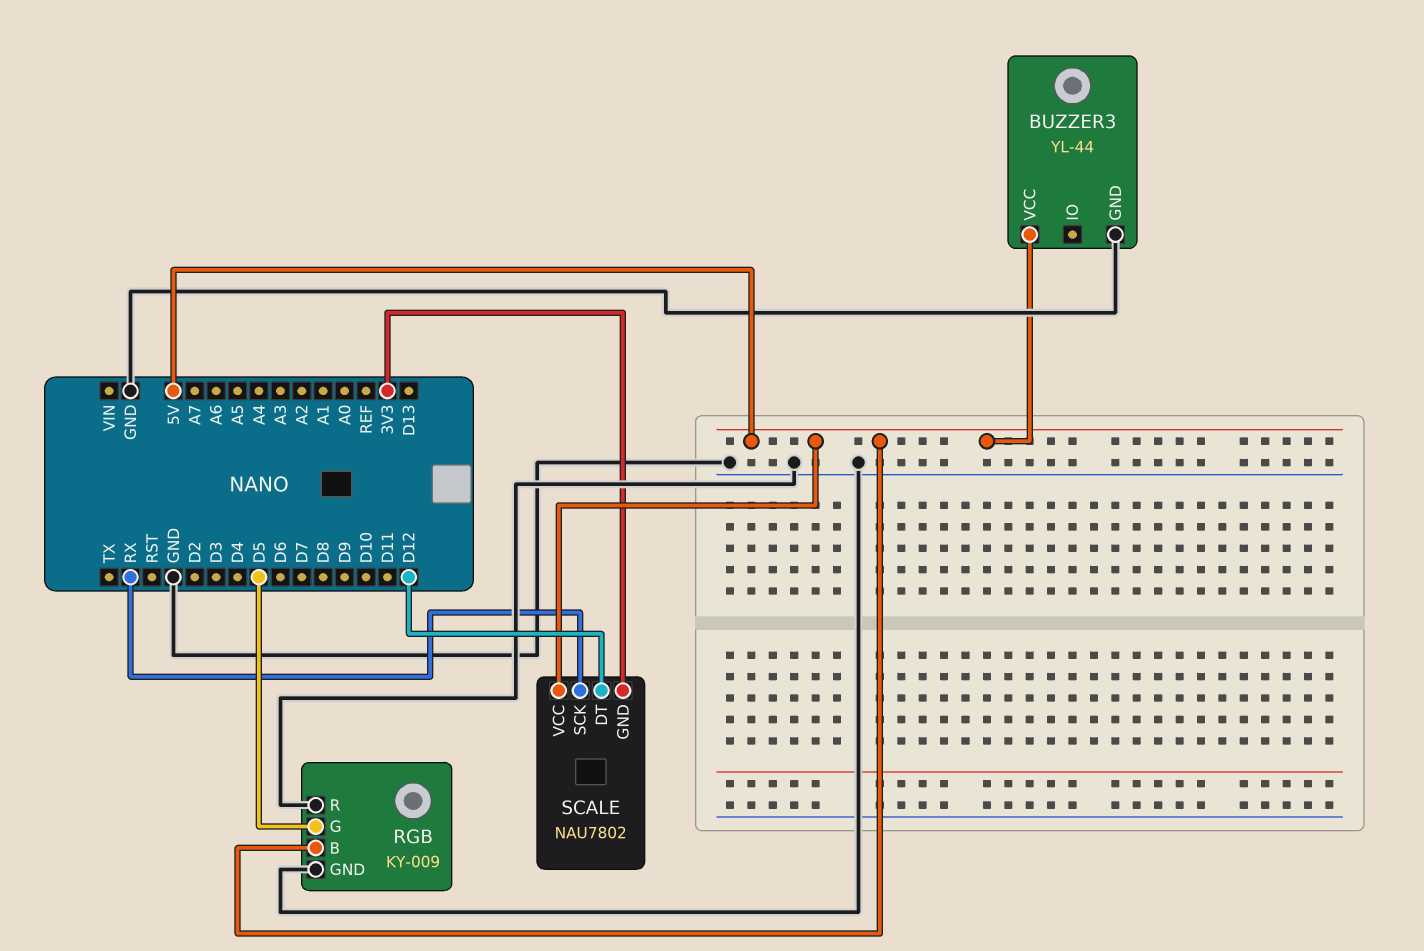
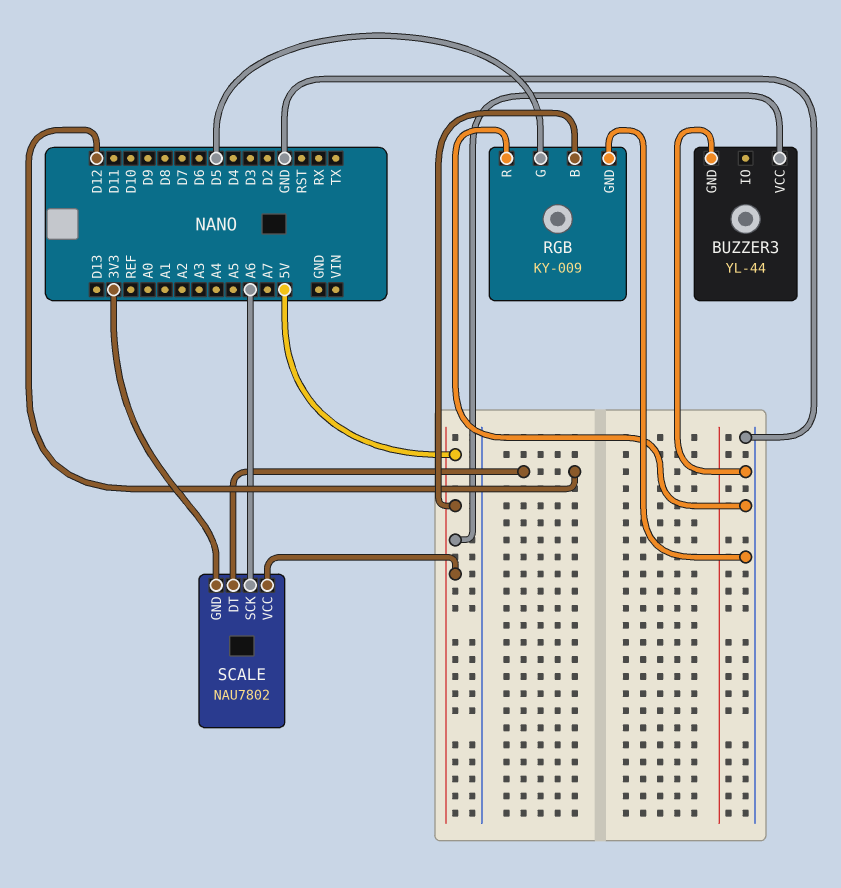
SCALE pin SCK: RX -> A6

